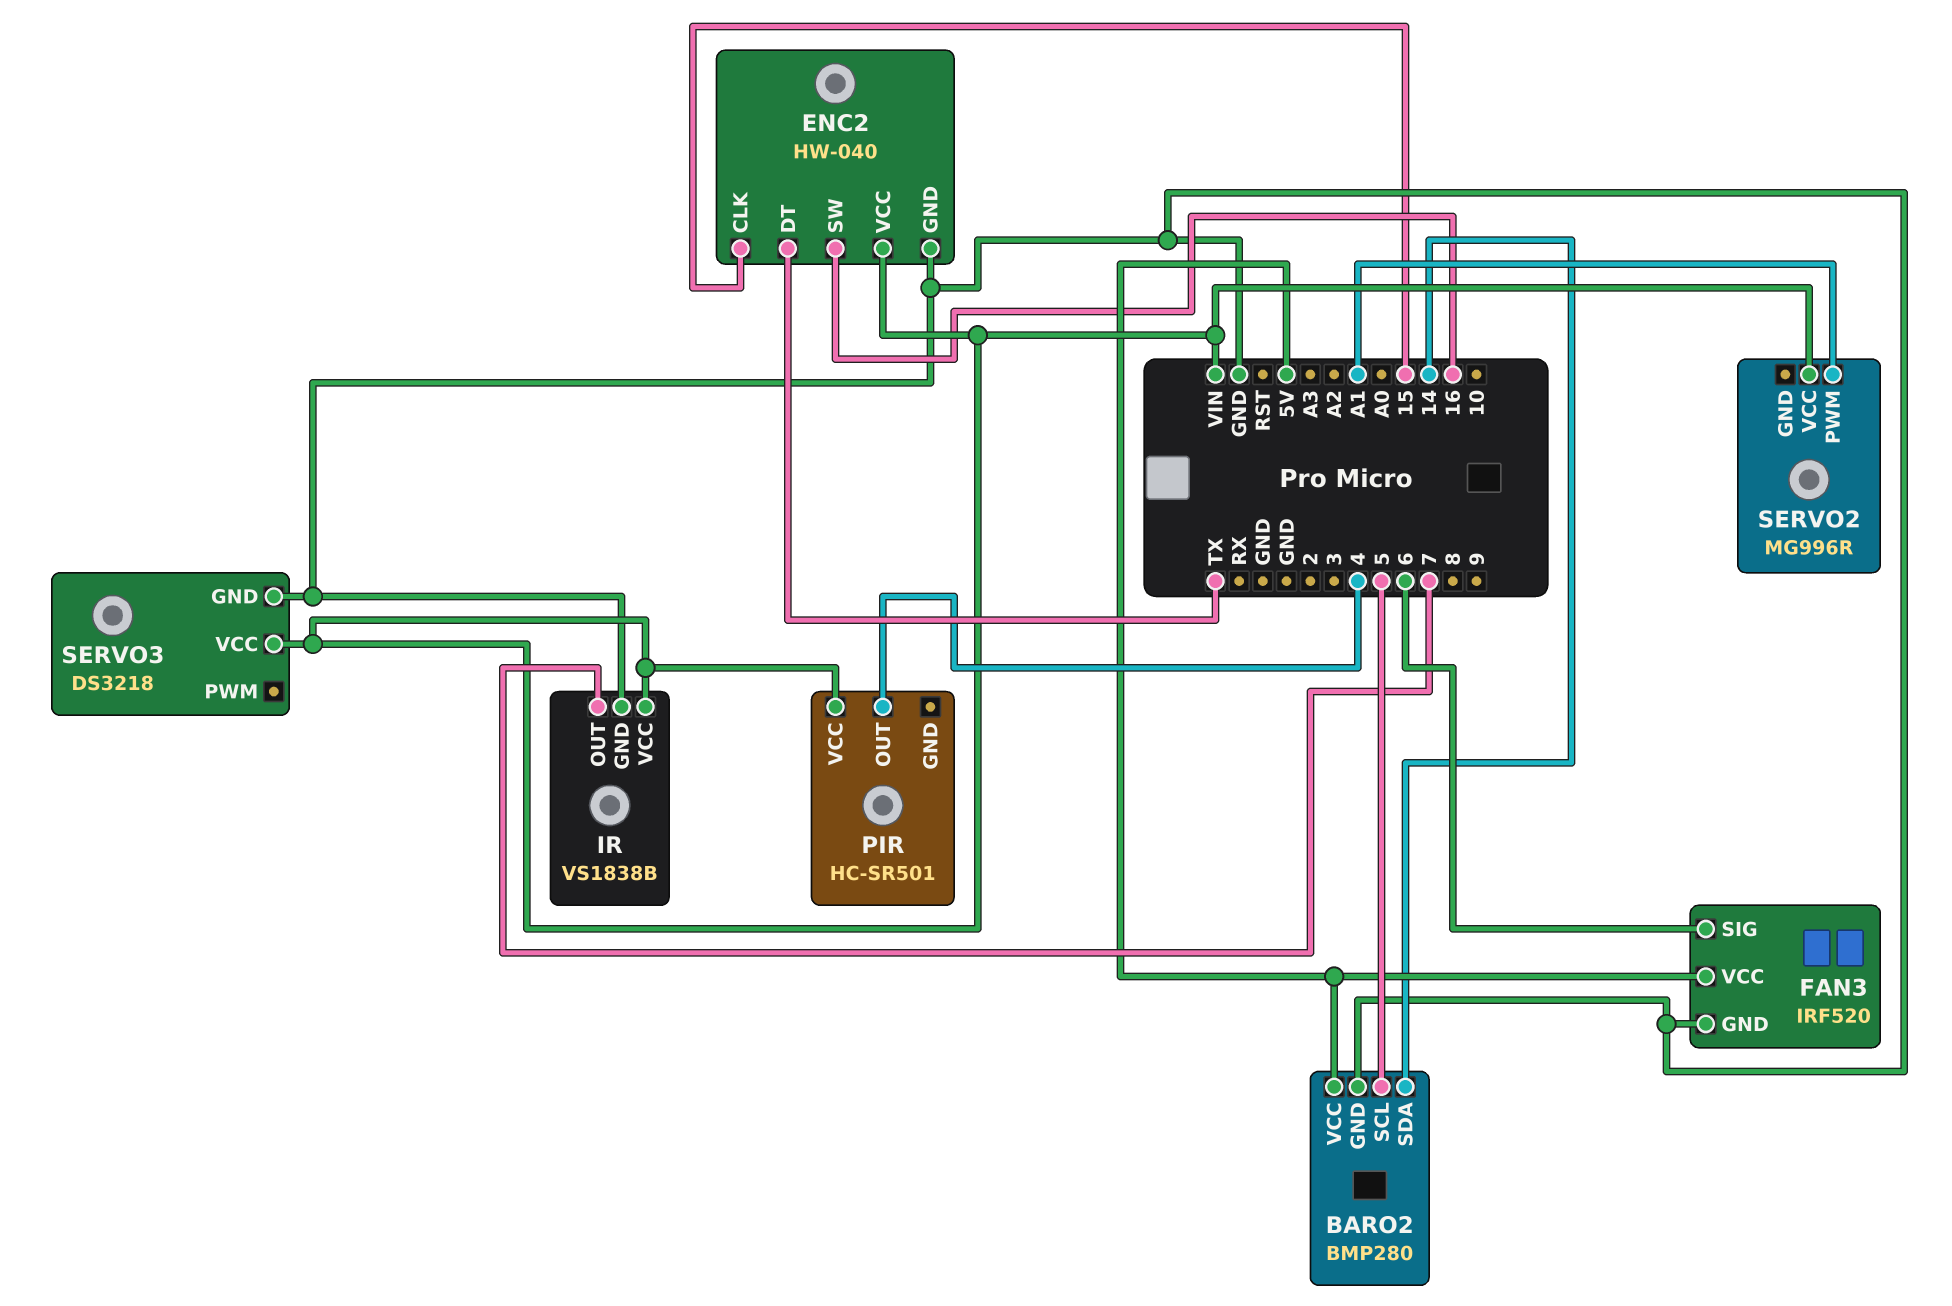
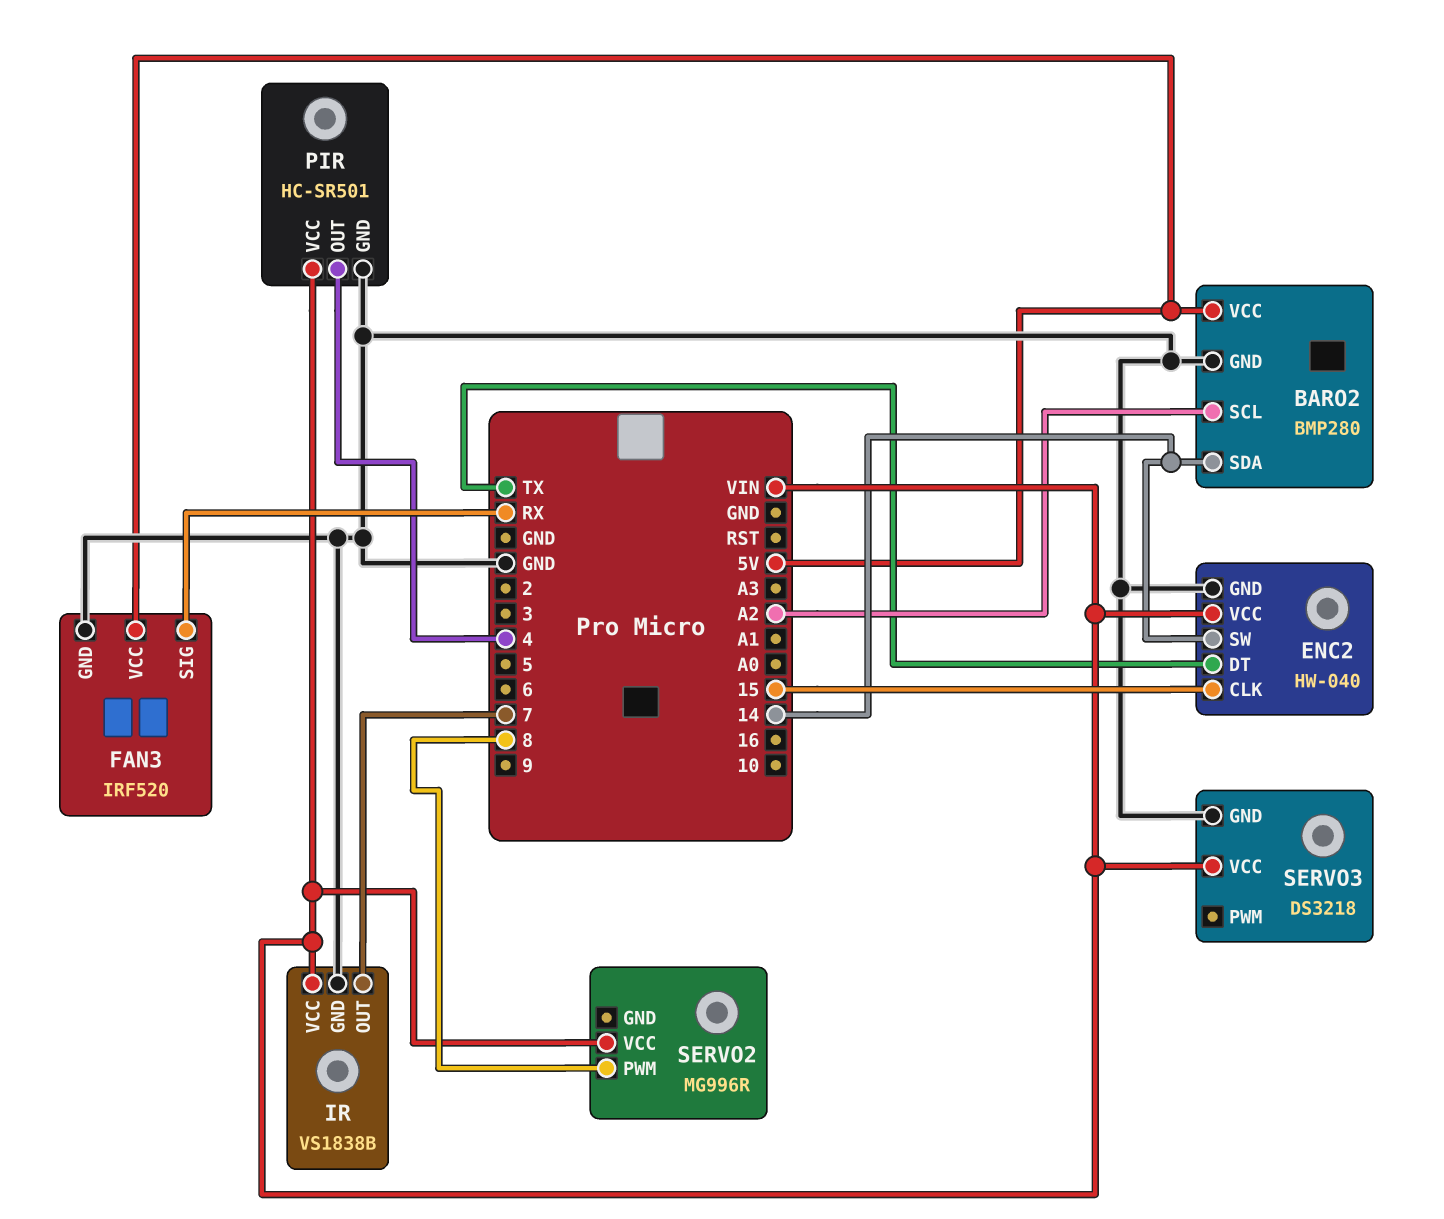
BARO2 pin SCL: 5 -> A2
ENC2 pin SW: 16 -> 14
FAN3 pin SIG: 6 -> RX
PIR pin GND: none -> GND
SERVO2 pin PWM: A1 -> 8

